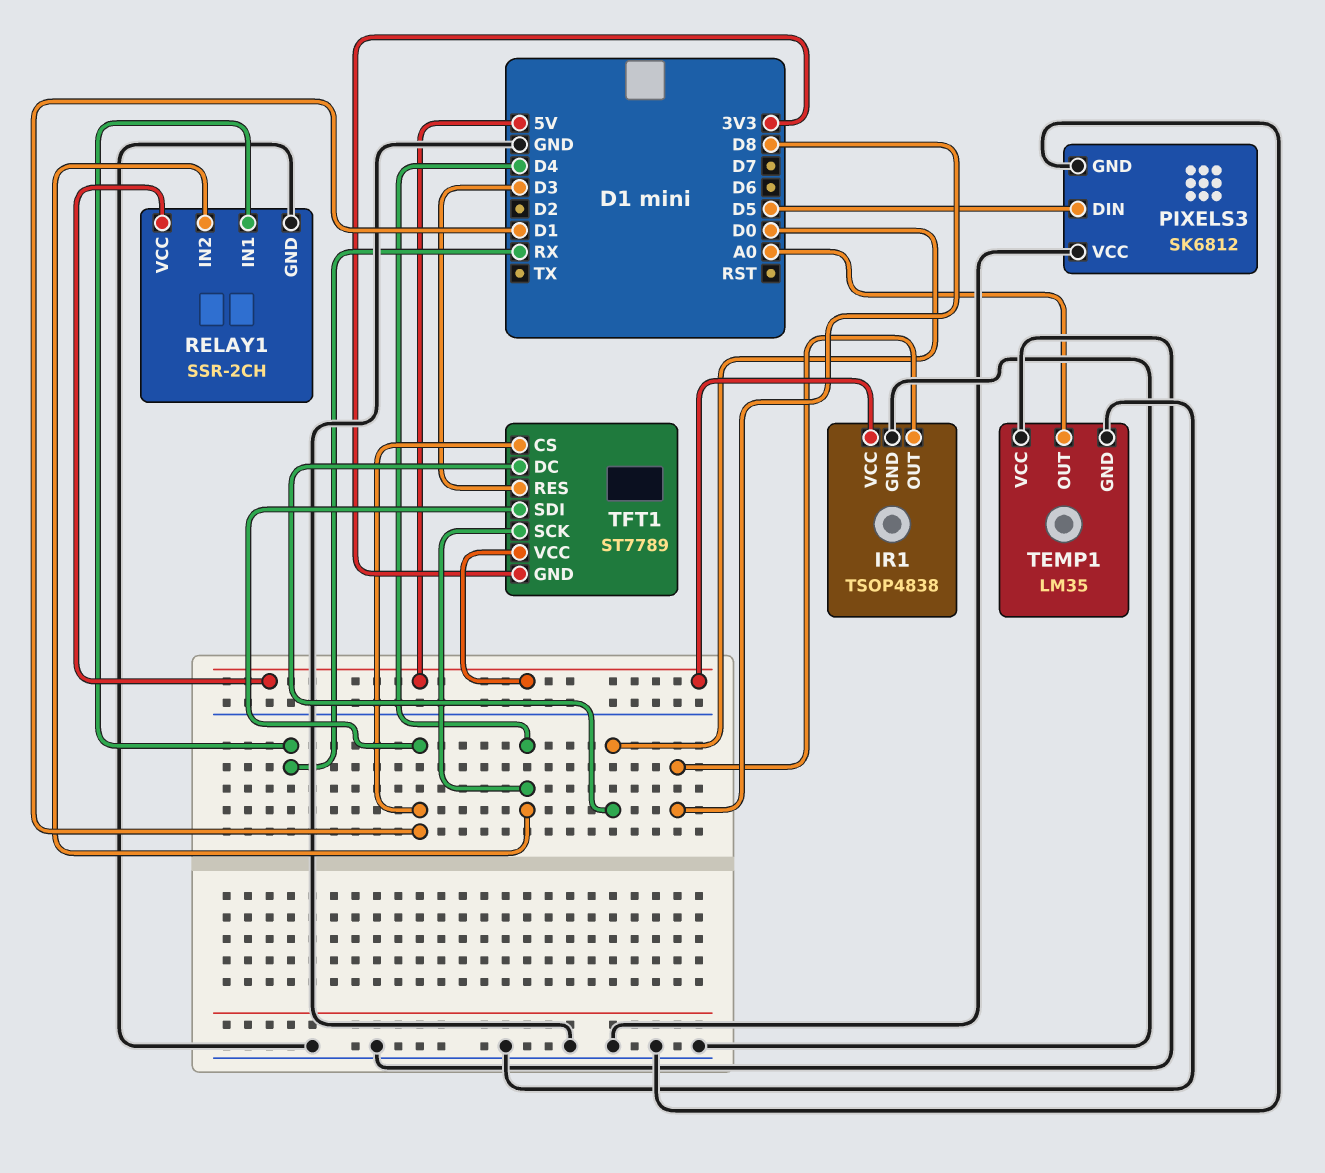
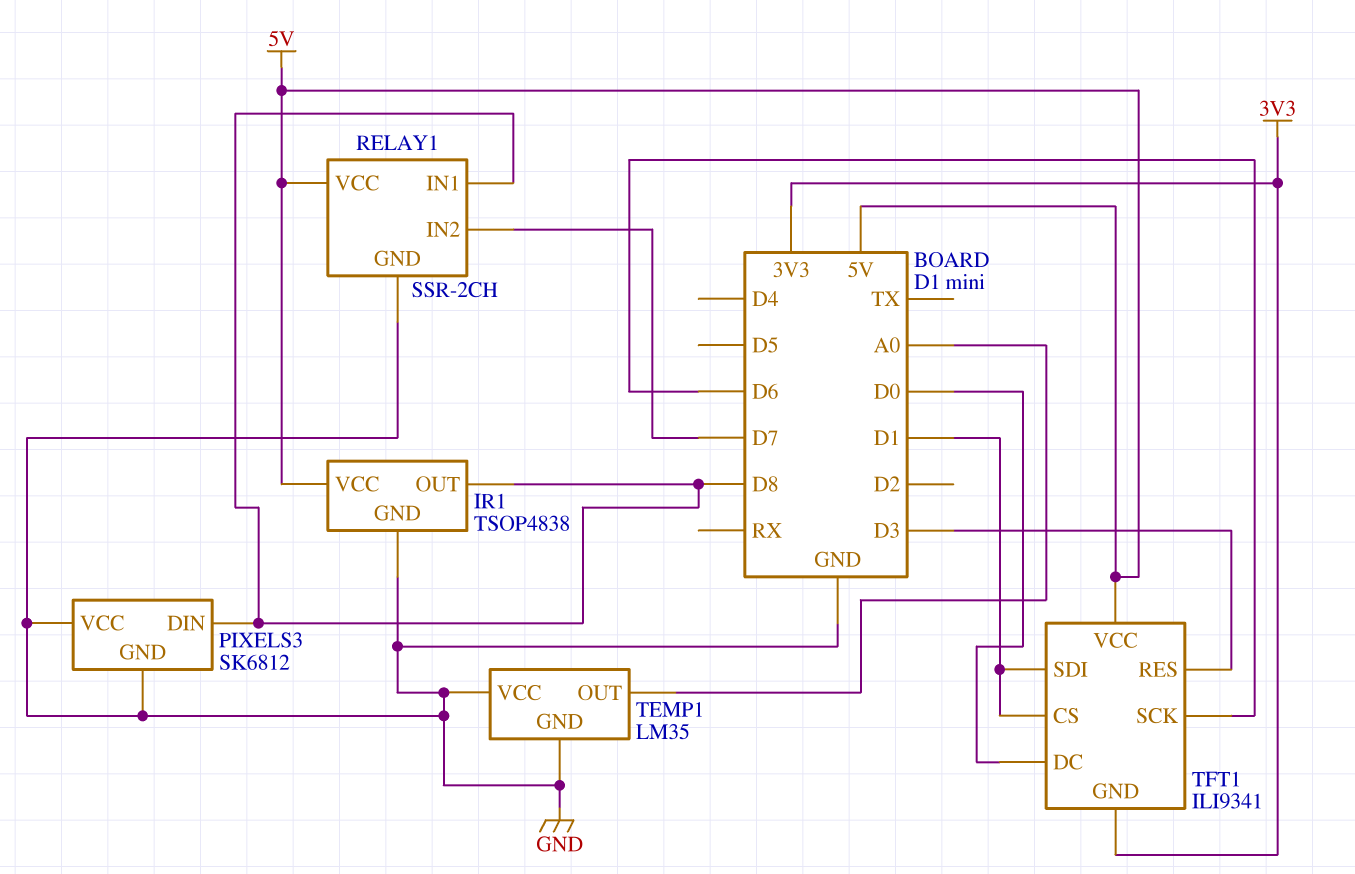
PIXELS3 pin DIN: D5 -> D8
RELAY1 pin IN1: RX -> D8
RELAY1 pin IN2: D4 -> D7
TFT1: ST7789 -> ILI9341
TFT1 pin SCK: D4 -> D6

